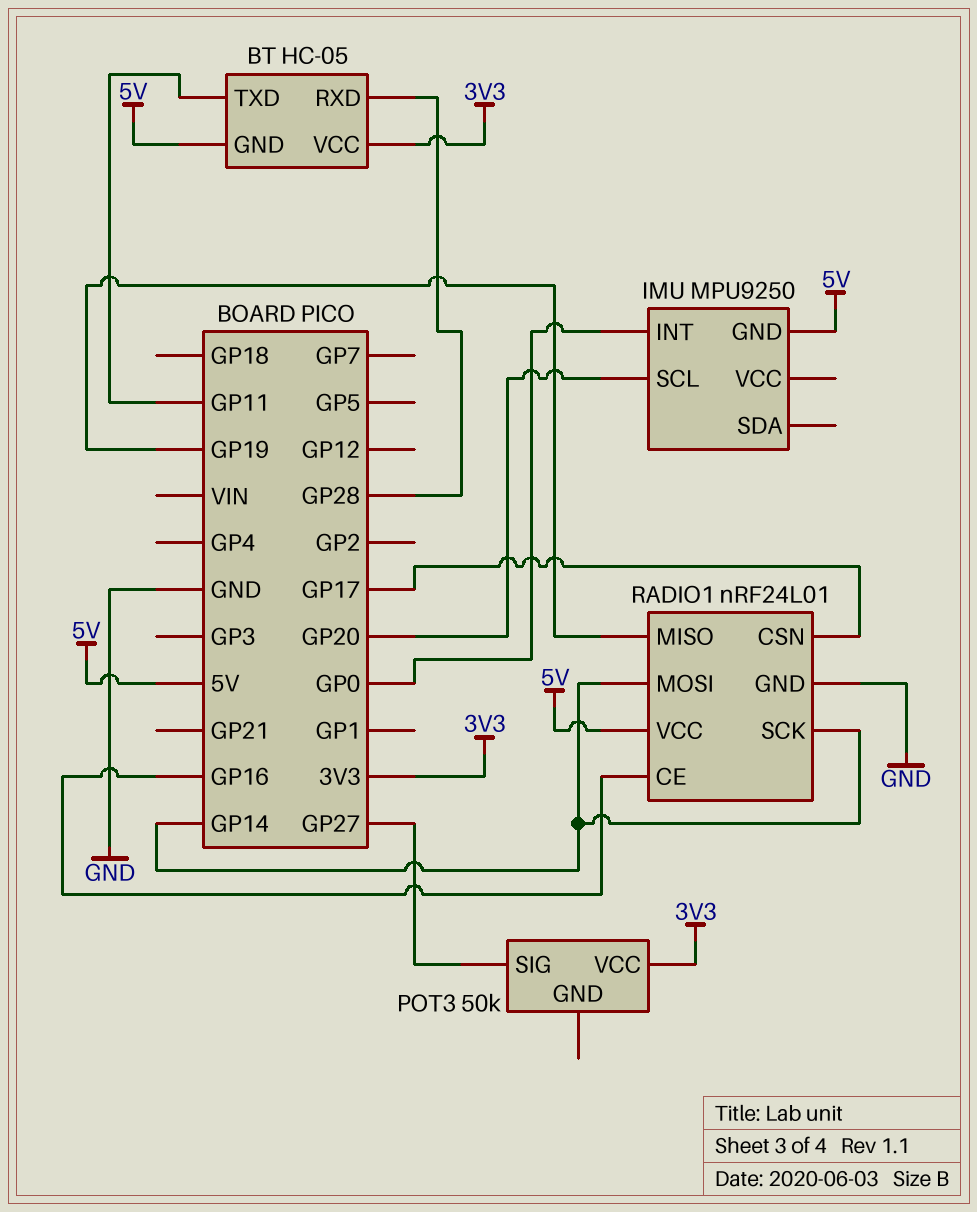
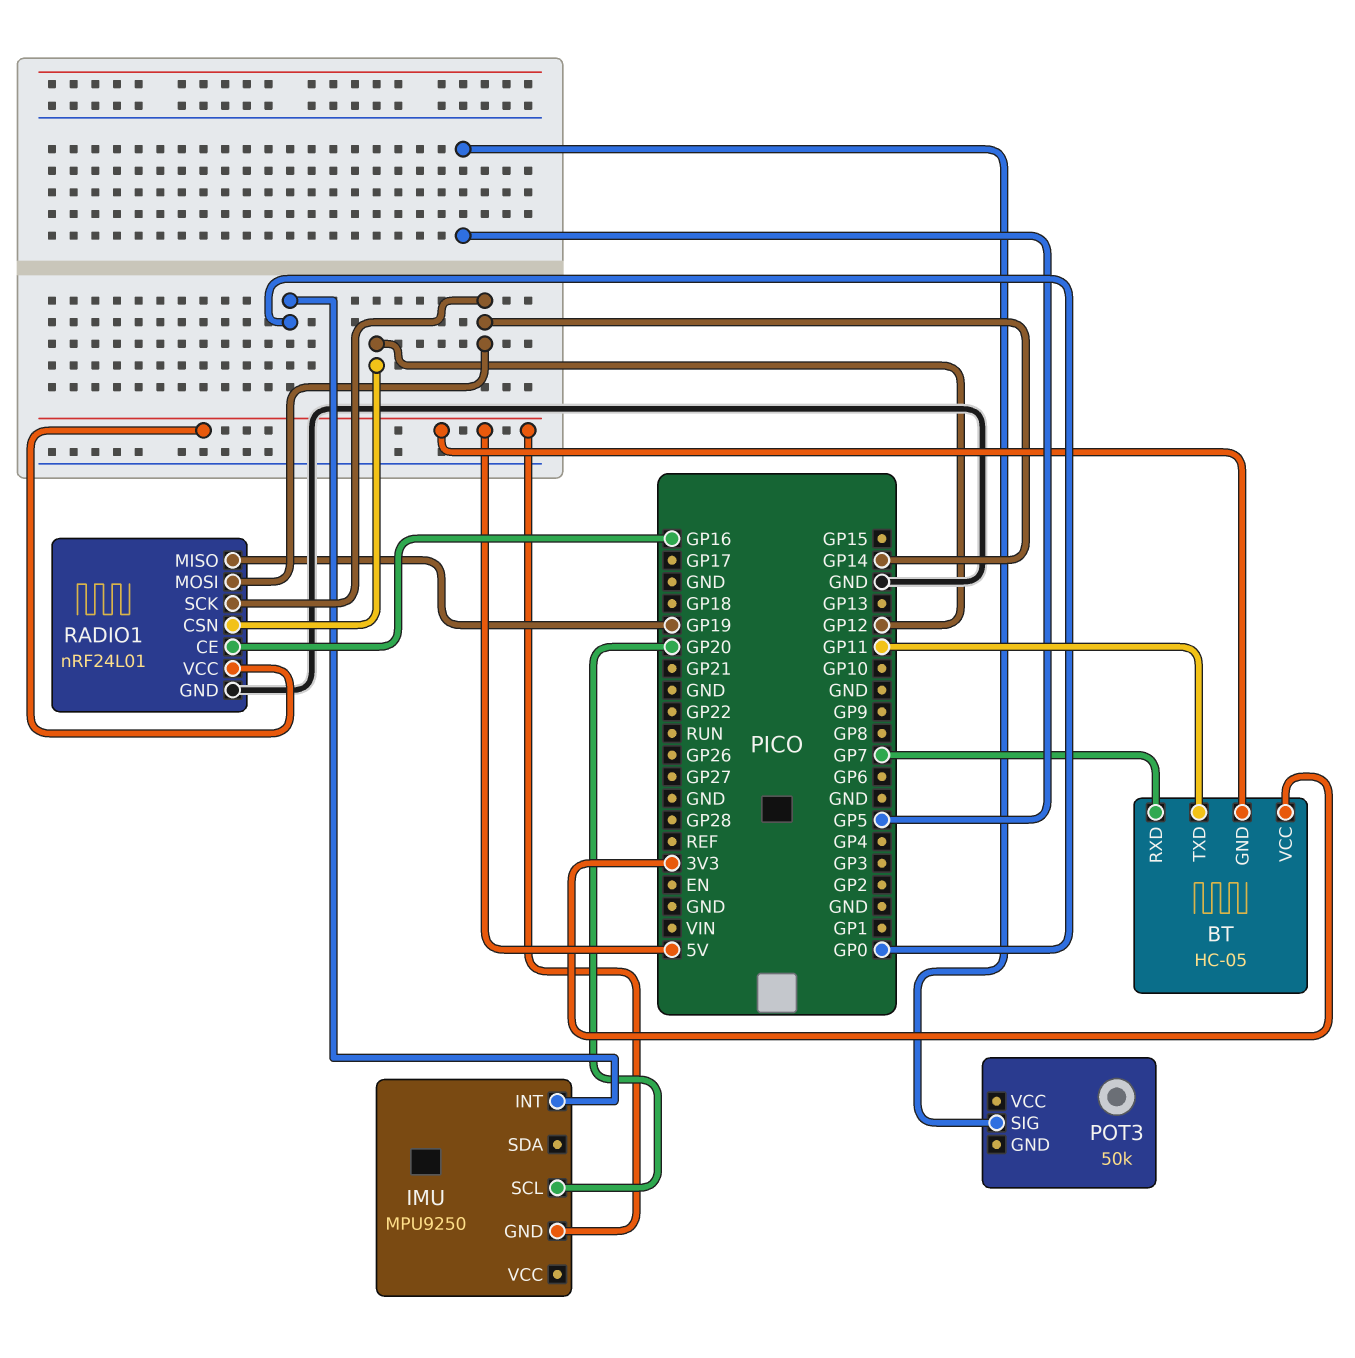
BT pin RXD: GP28 -> GP7
POT3 pin SIG: GP27 -> GP5
POT3 pin VCC: 3V3 -> none
RADIO1 pin CSN: GP17 -> GP12

